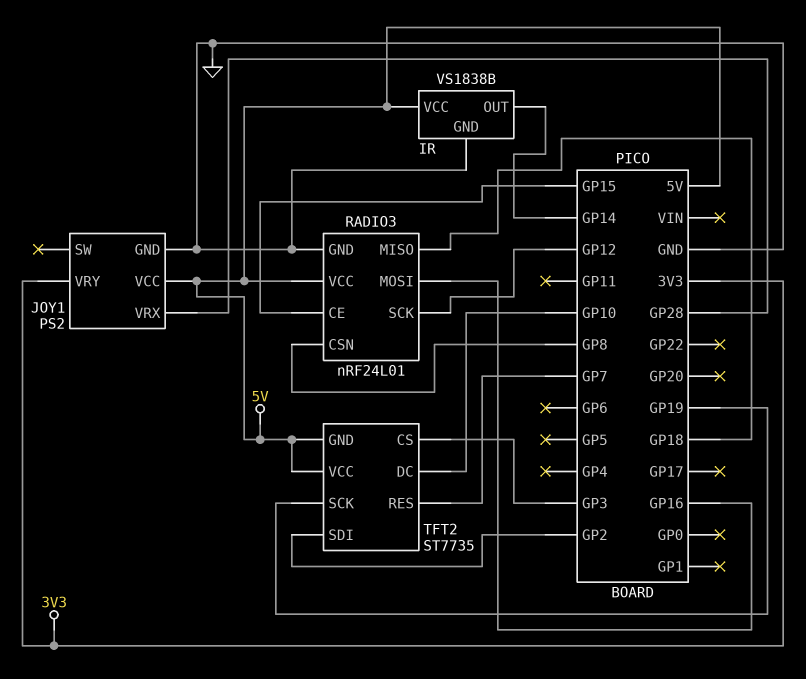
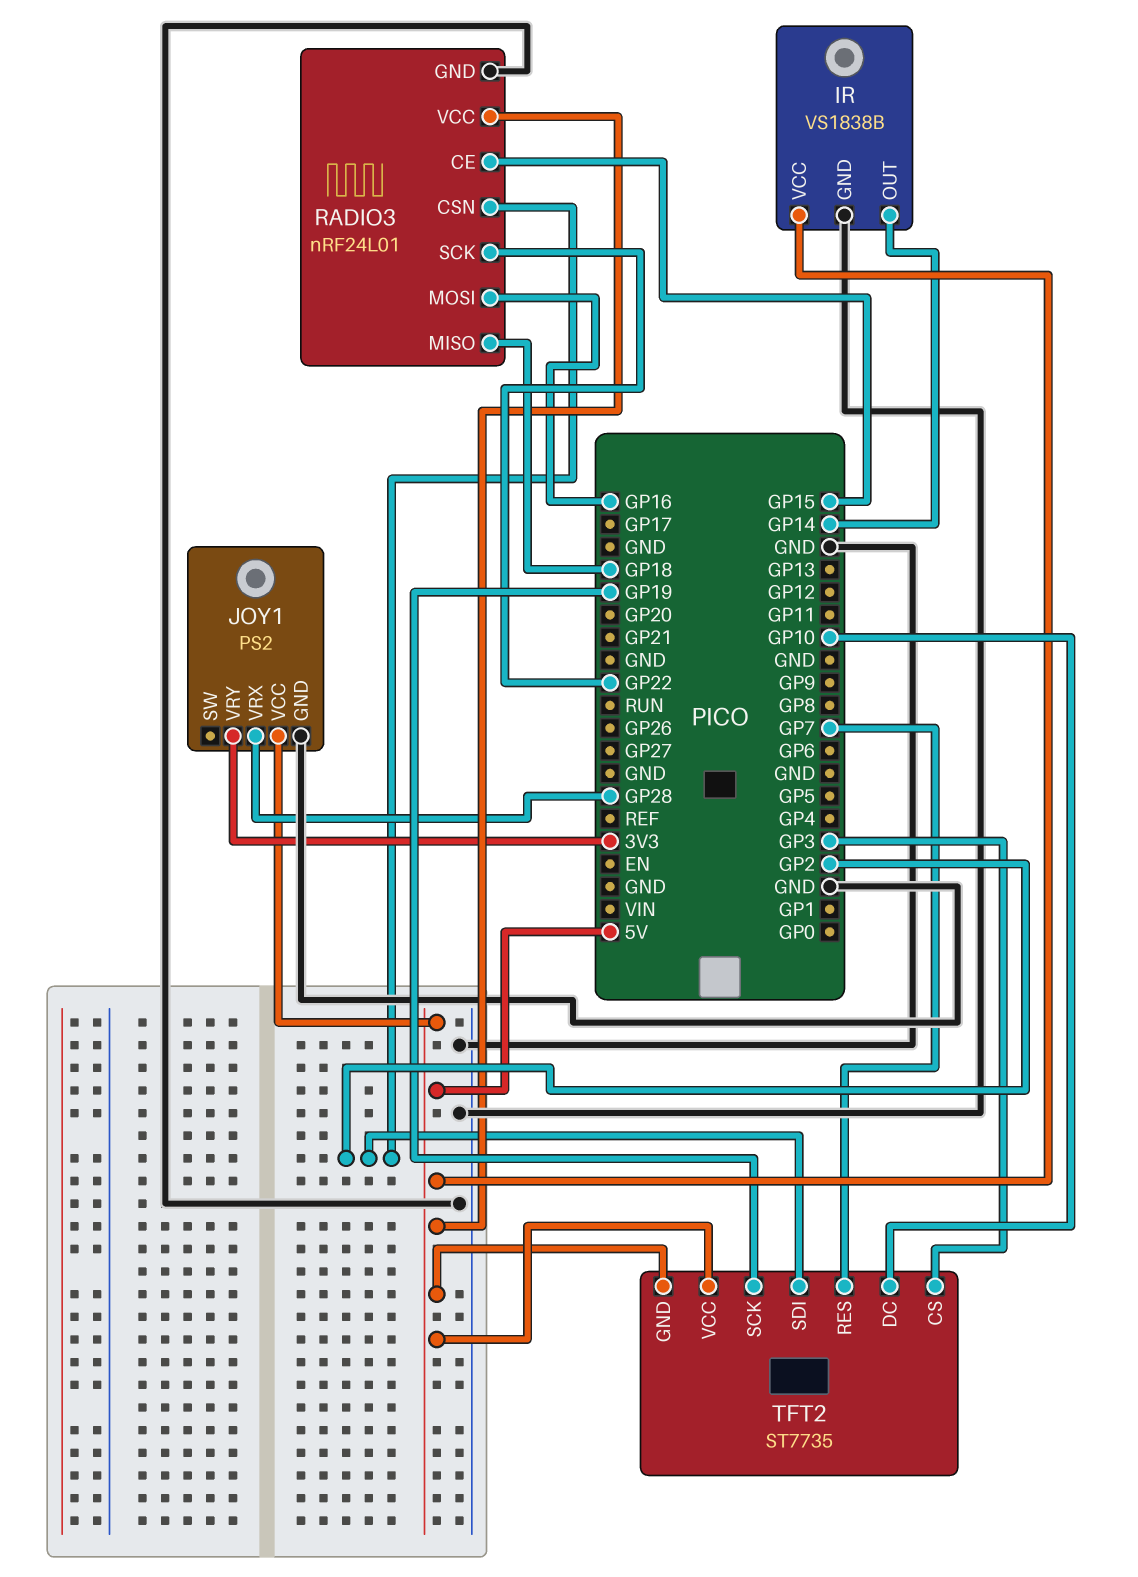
RADIO3 pin CSN: GP8 -> GP2
RADIO3 pin SCK: GP12 -> GP22

